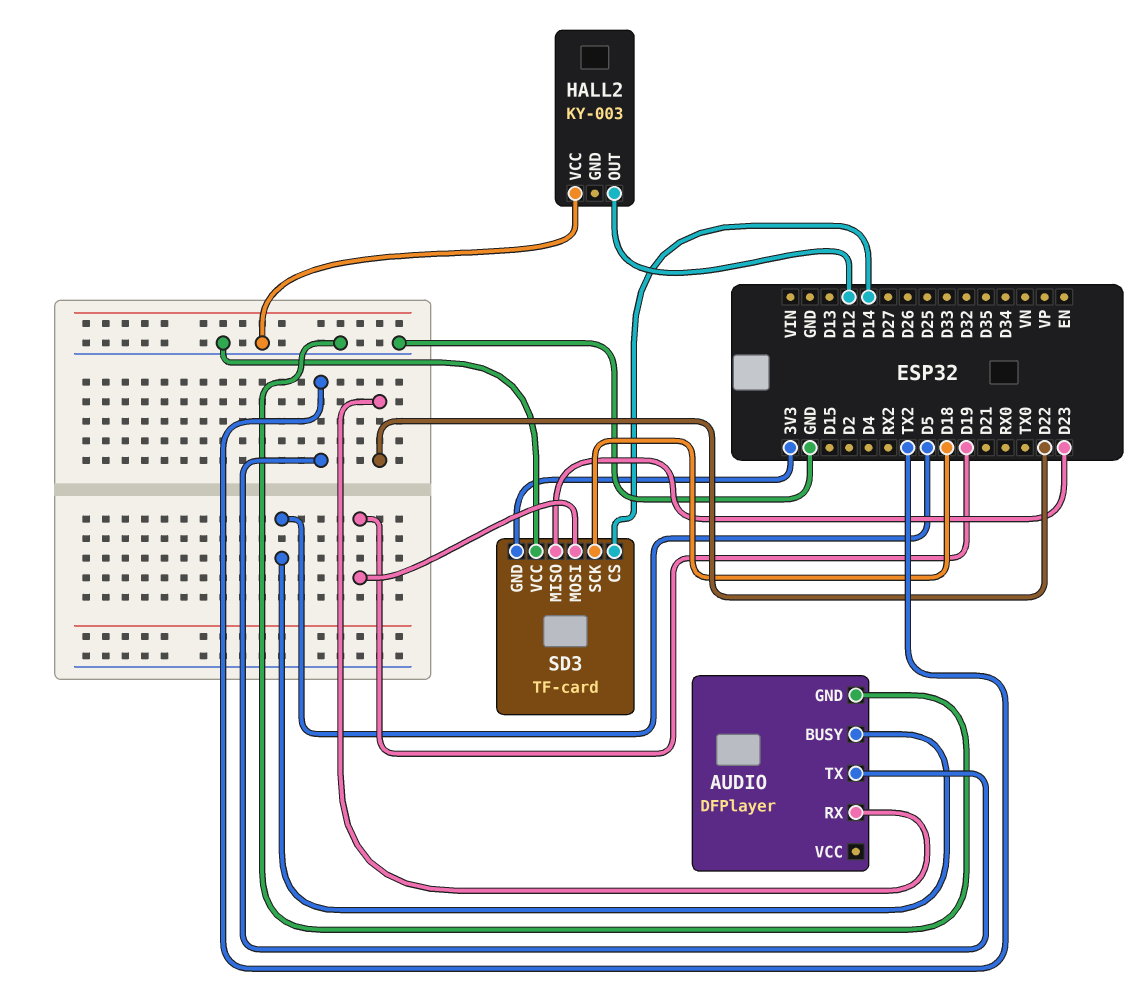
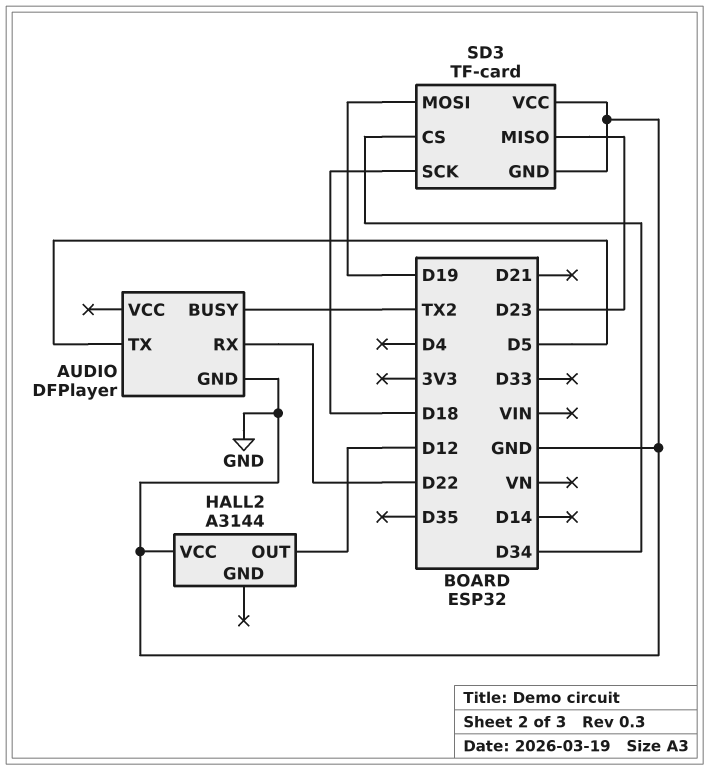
AUDIO pin BUSY: D5 -> TX2
AUDIO pin TX: TX2 -> D5
HALL2: KY-003 -> A3144
SD3 pin CS: D14 -> D34
SD3 pin GND: 3V3 -> GND

